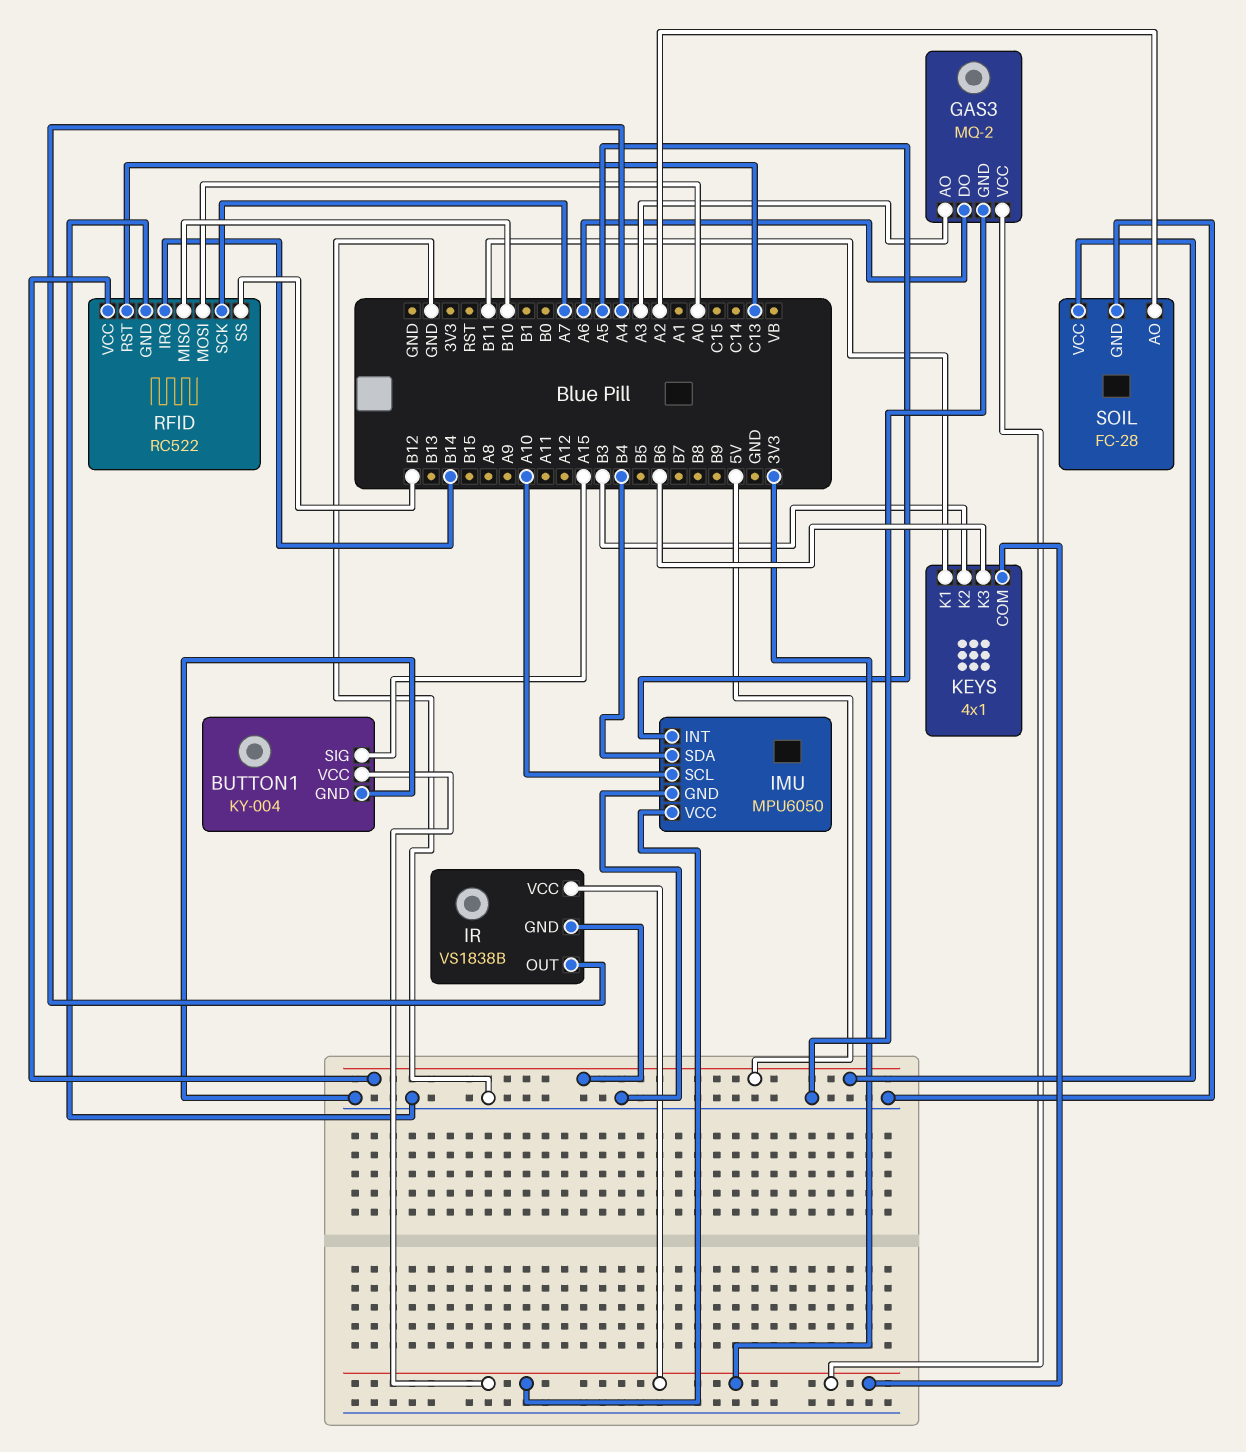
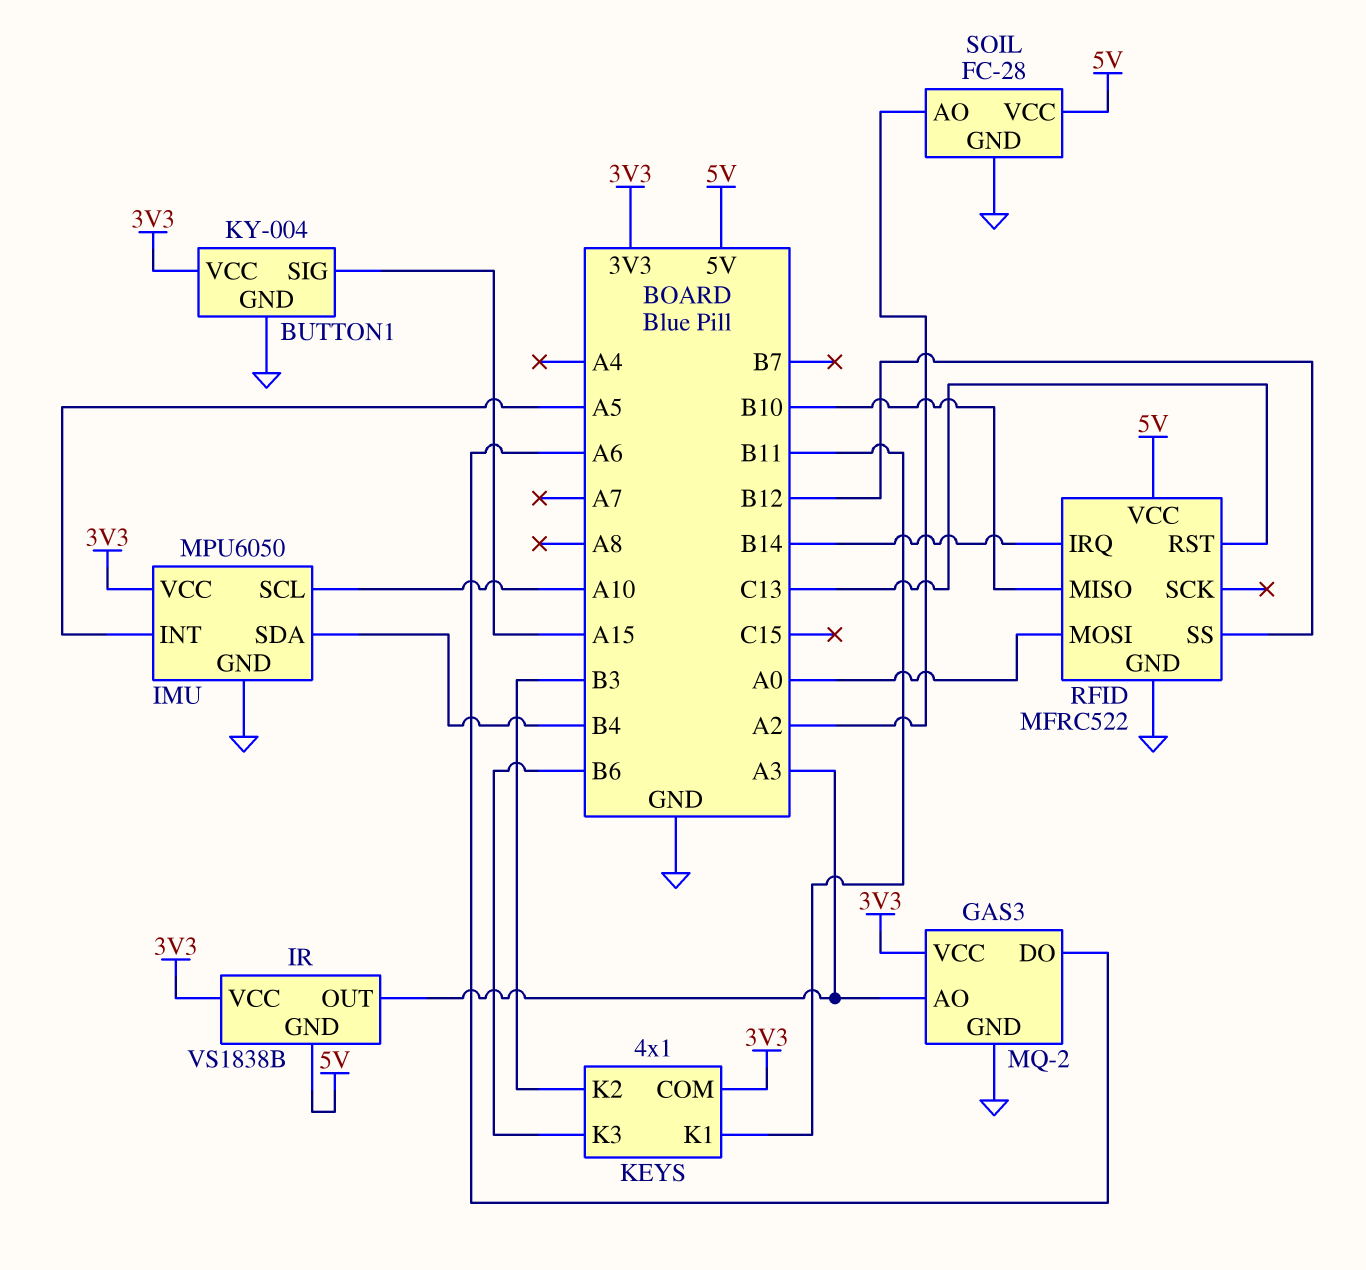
IR pin OUT: A4 -> A3
RFID: RC522 -> MFRC522
RFID pin SCK: A7 -> none

